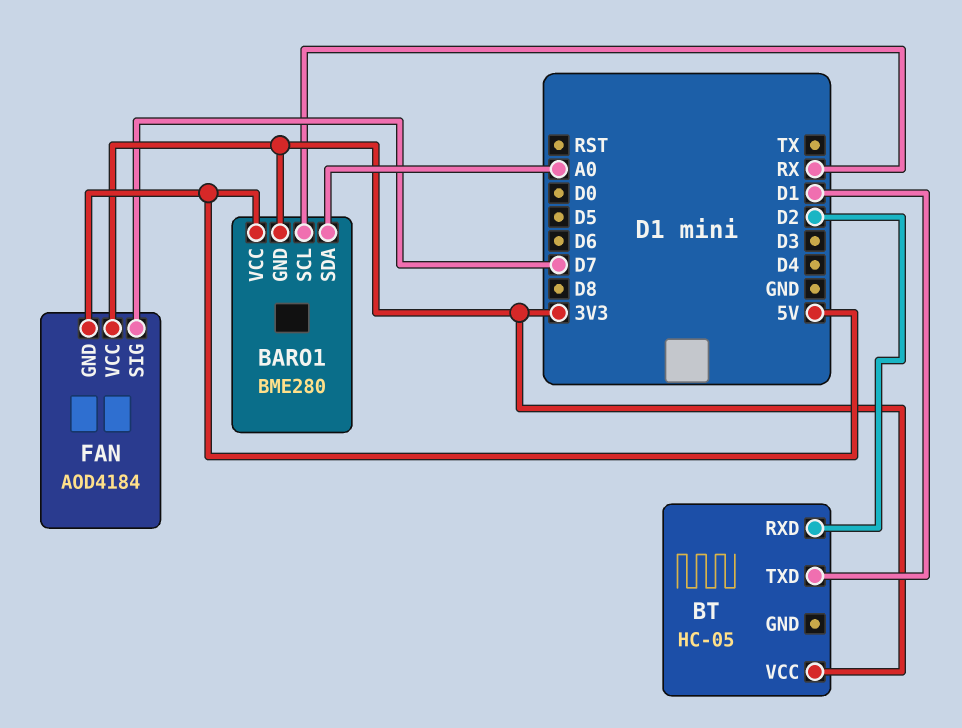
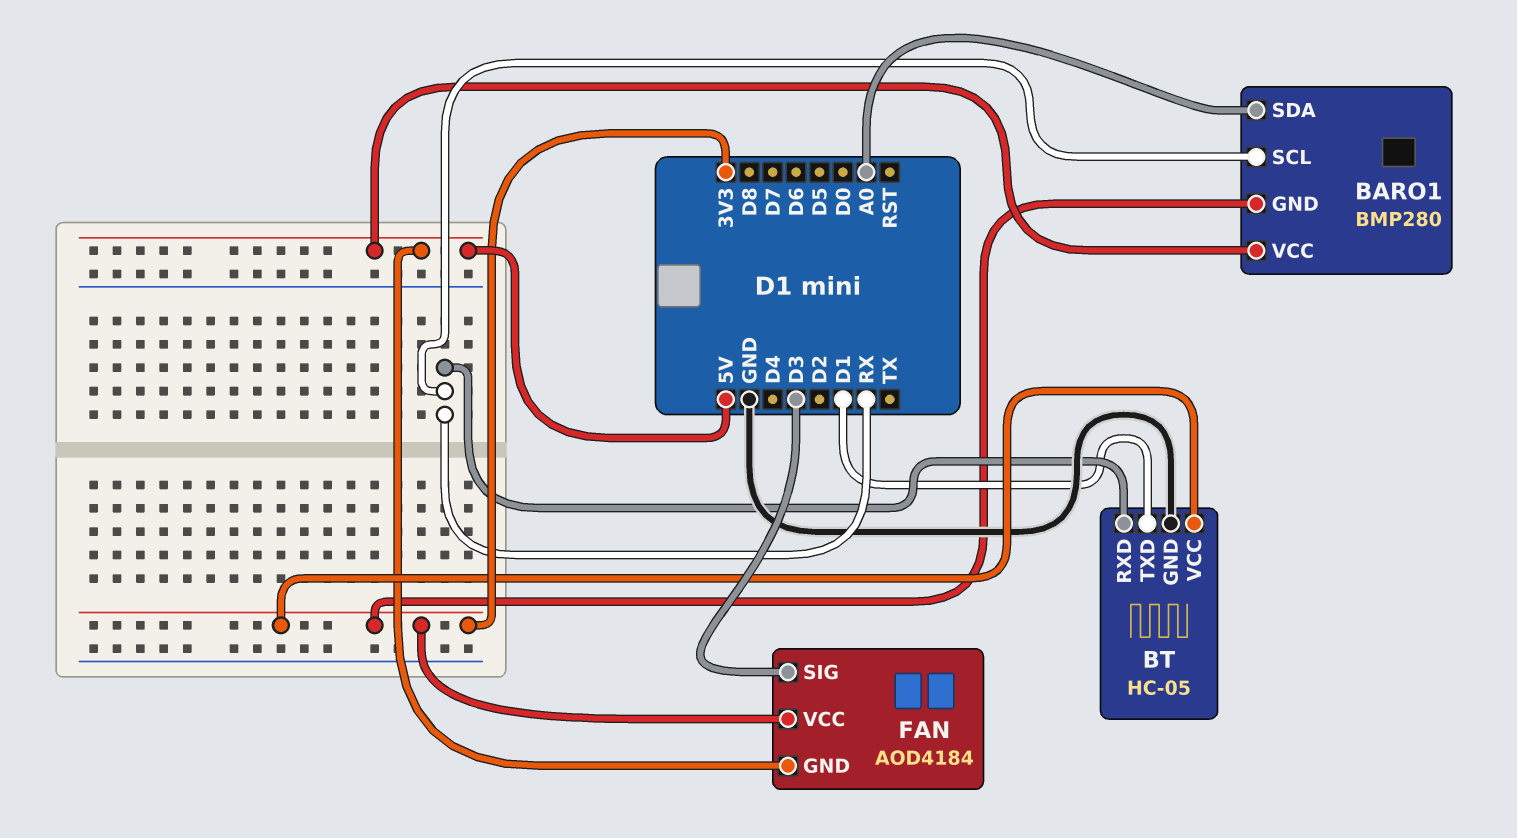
BARO1: BME280 -> BMP280
BT pin GND: none -> GND
BT pin RXD: D2 -> RX
FAN pin SIG: D7 -> D3

